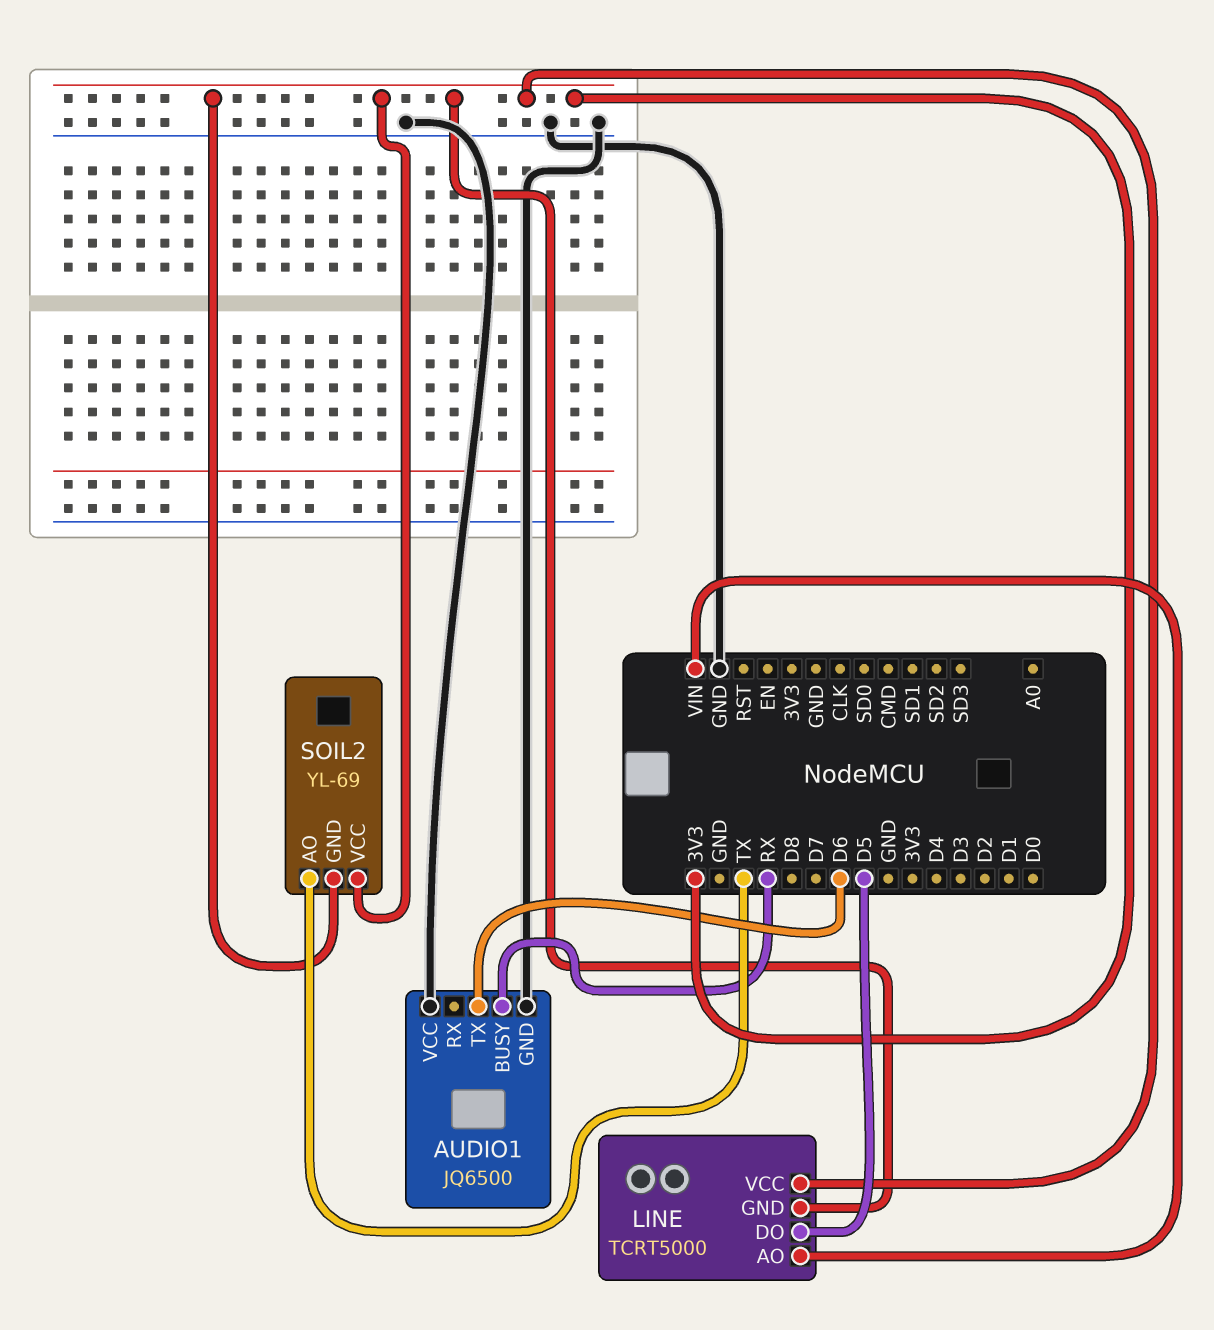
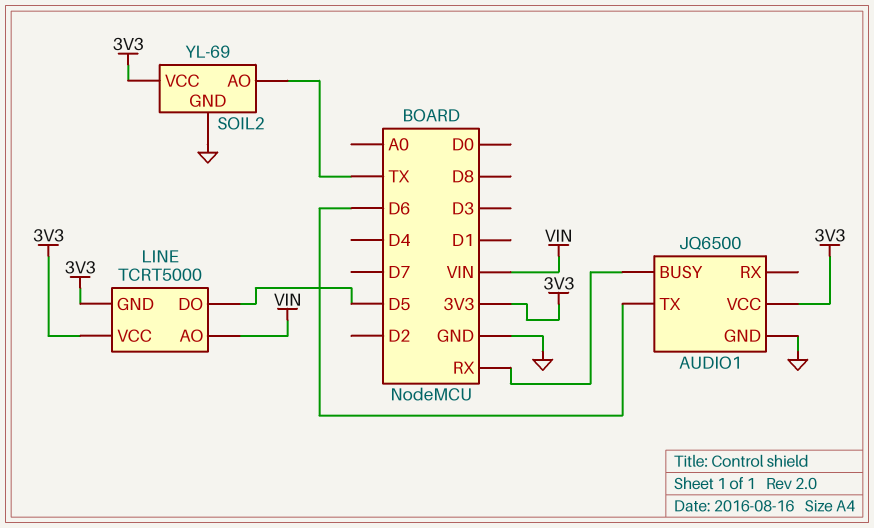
AUDIO1 pin VCC: GND -> 3V3
SOIL2 pin GND: 3V3 -> GND

